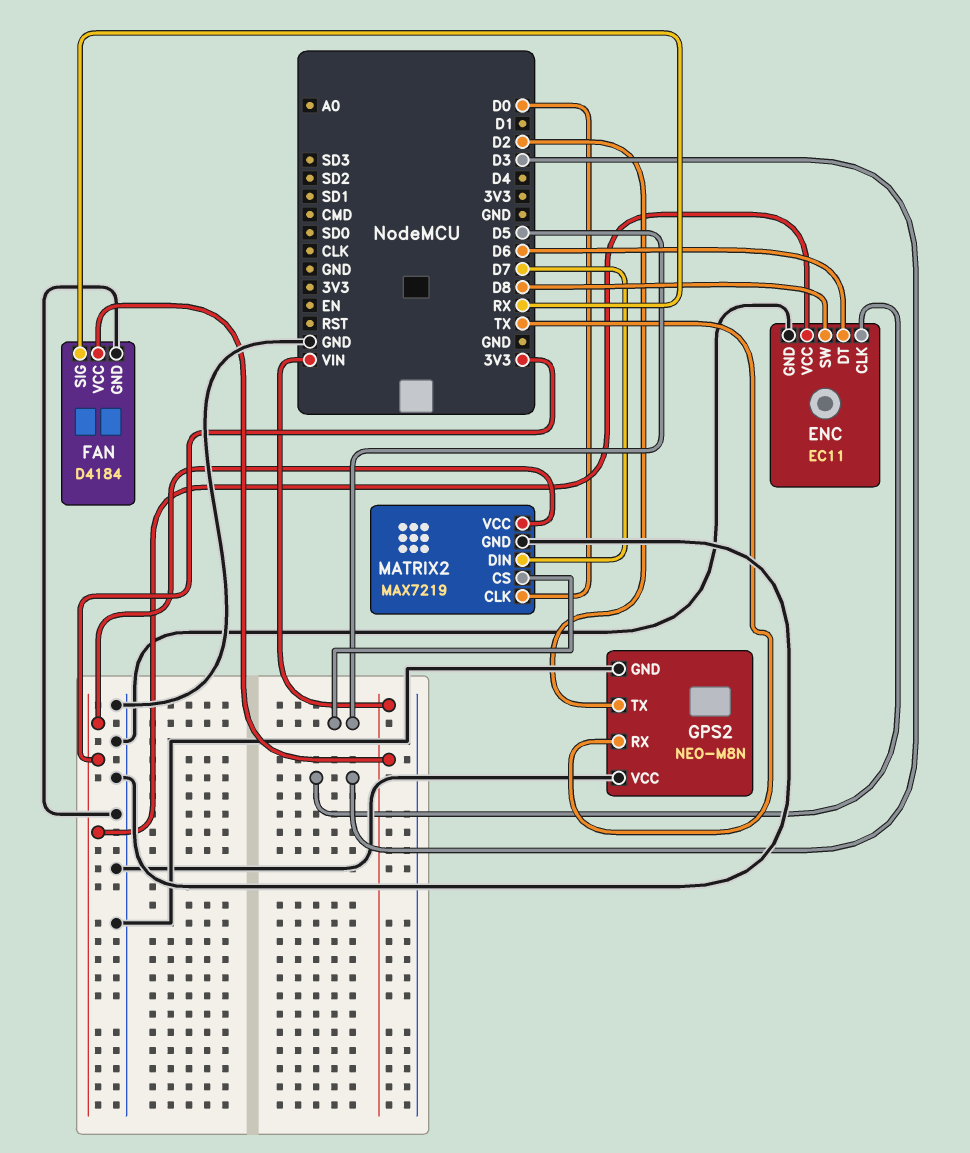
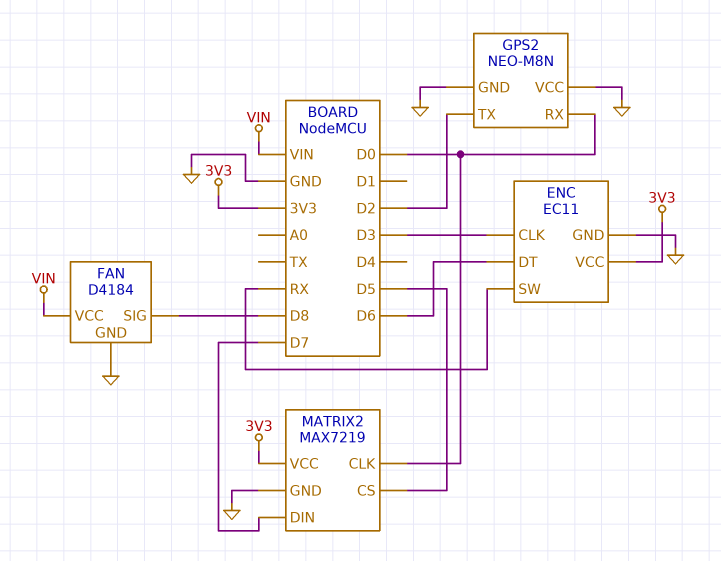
ENC pin SW: D8 -> RX
FAN pin SIG: RX -> D8
GPS2 pin RX: TX -> D0

